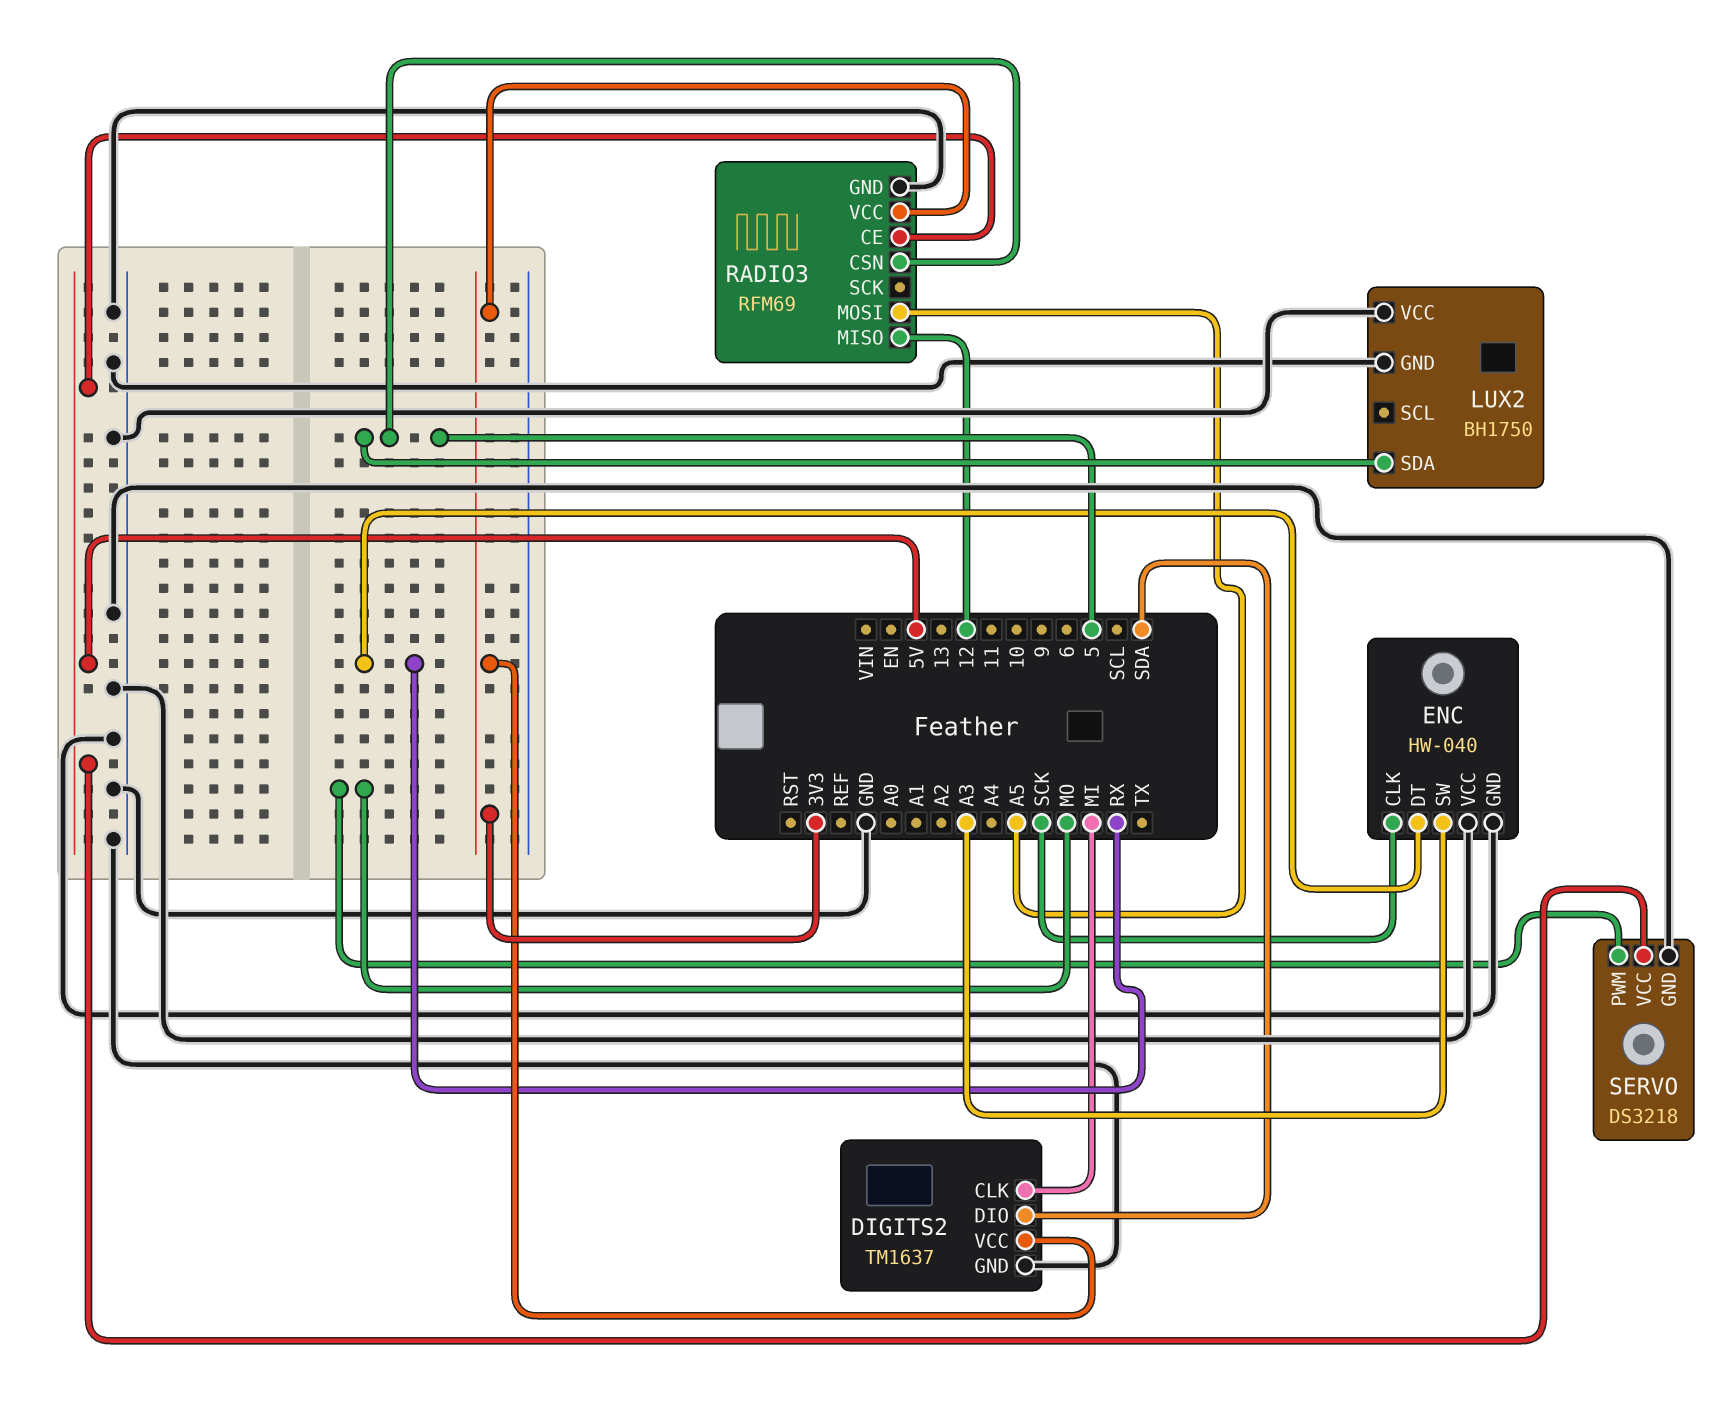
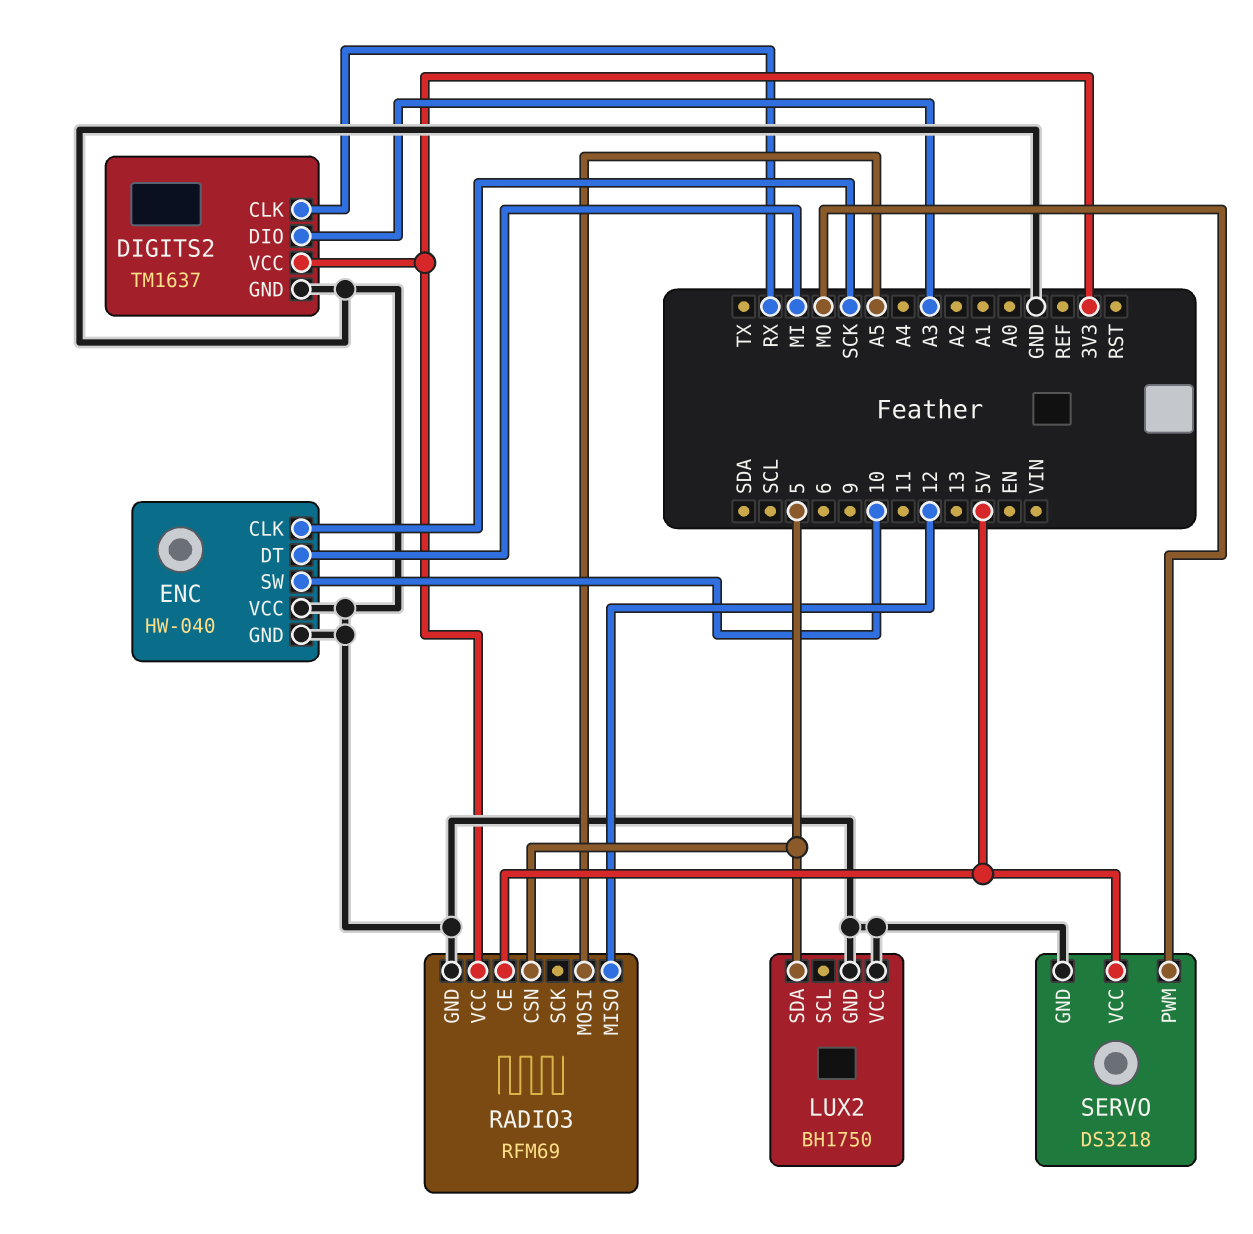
DIGITS2 pin CLK: MI -> RX
DIGITS2 pin DIO: SDA -> A3
ENC pin DT: RX -> MI
ENC pin SW: A3 -> 10

